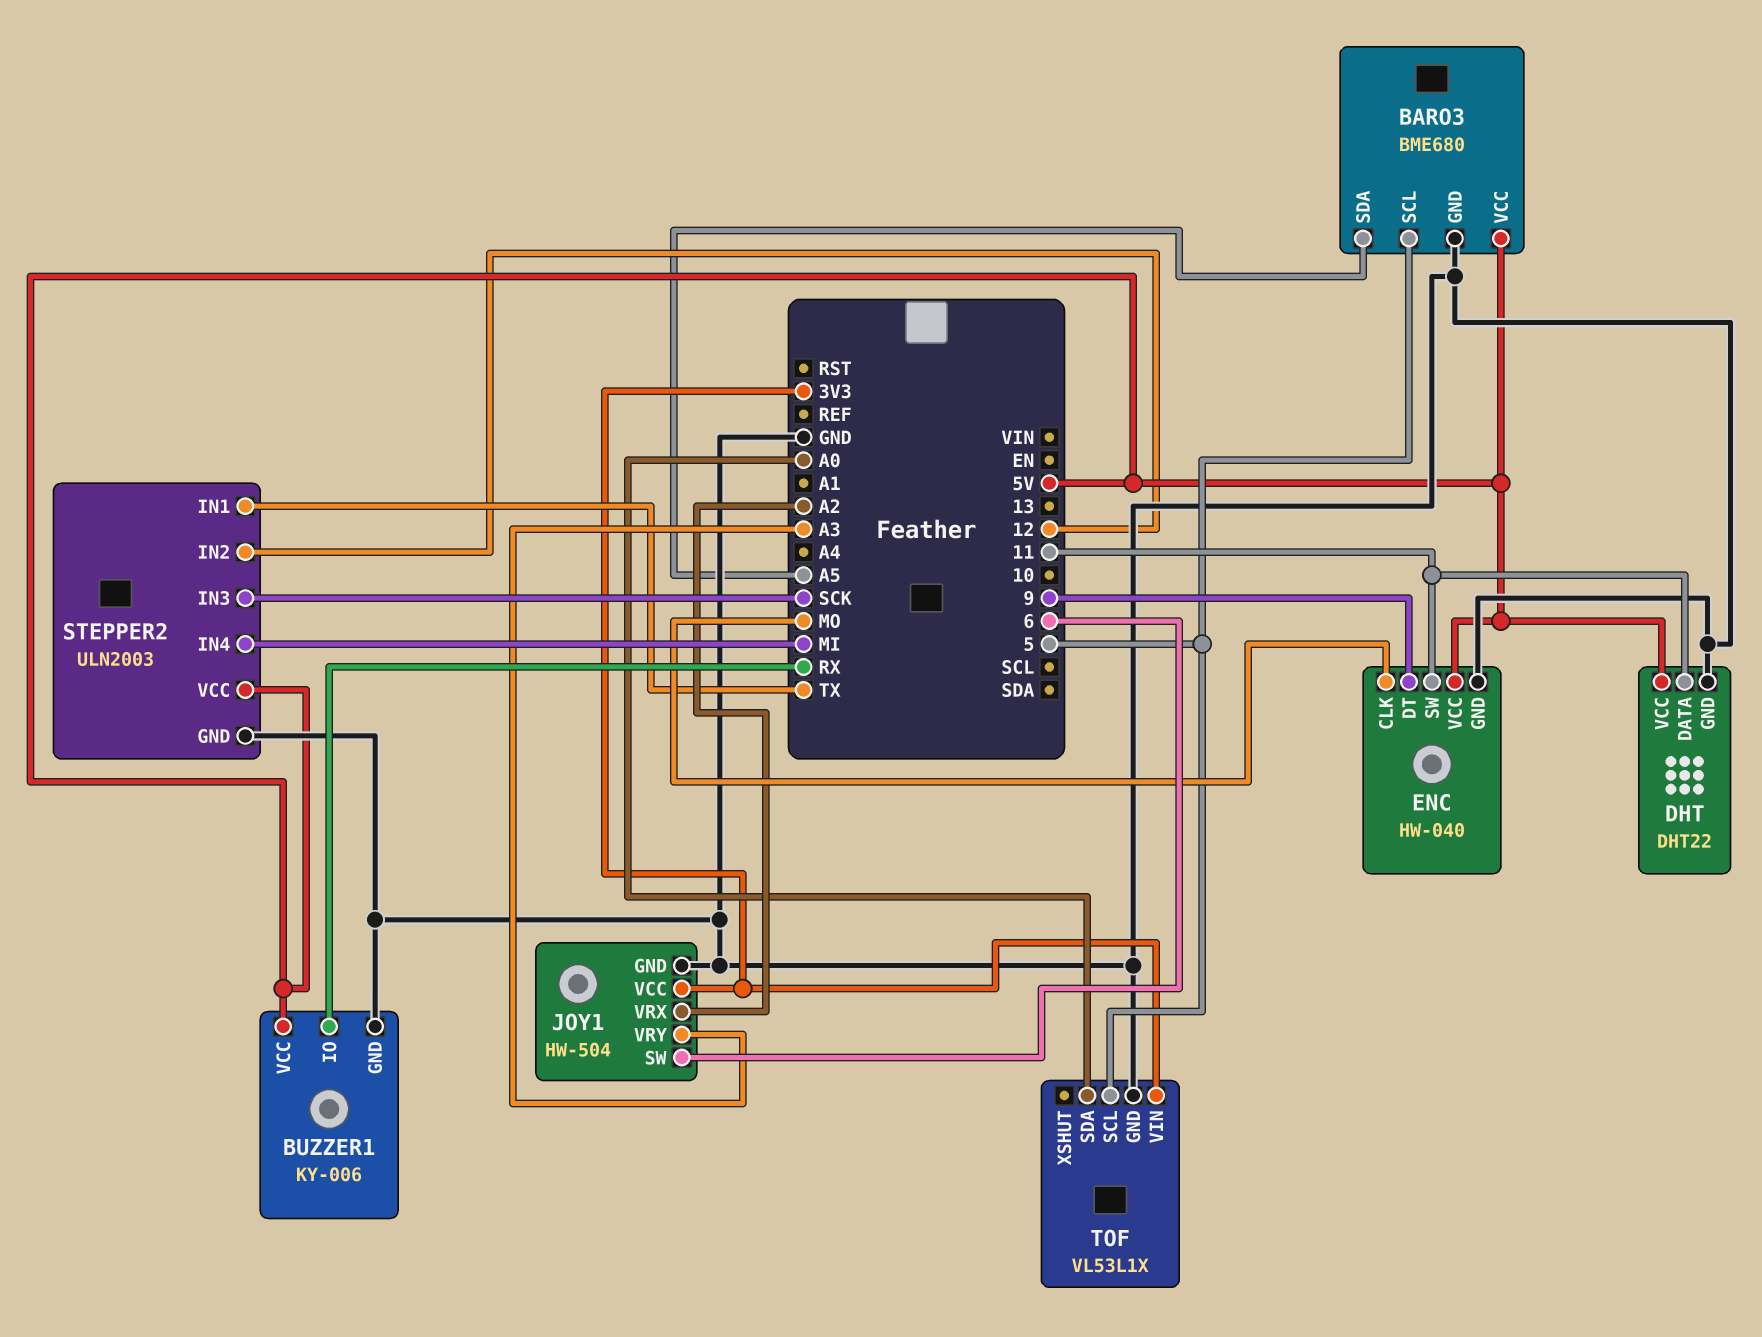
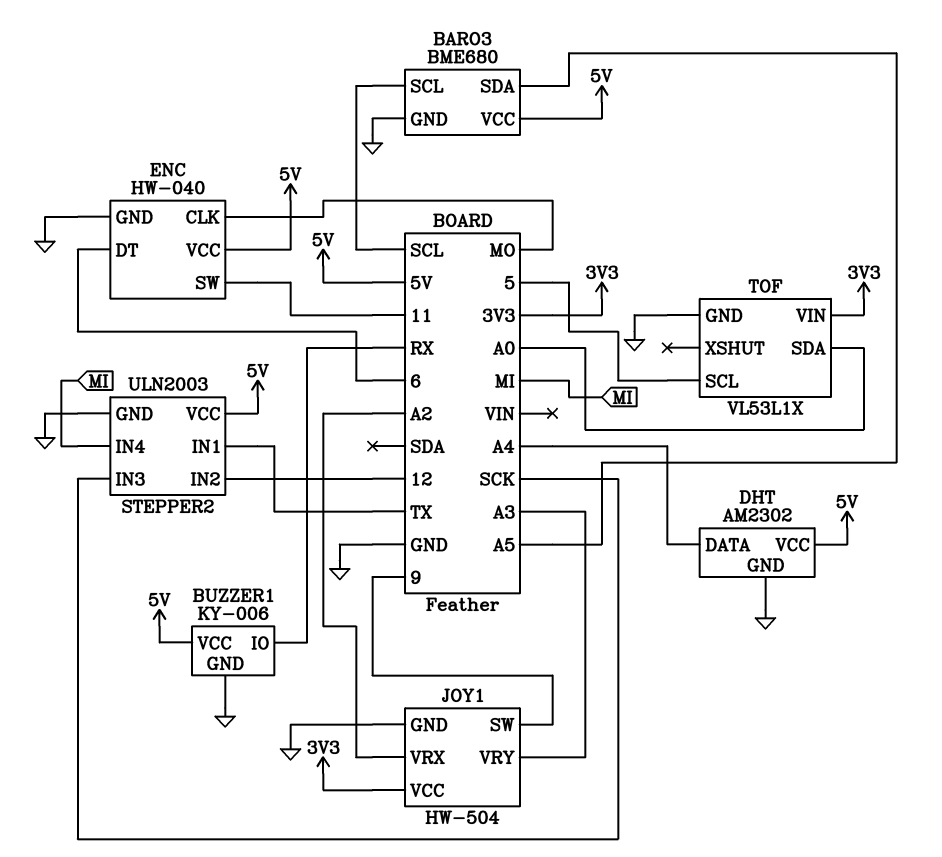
BARO3 pin SCL: 5 -> SCL
DHT: DHT22 -> AM2302
DHT pin DATA: 11 -> A4
ENC pin DT: 9 -> 6
JOY1 pin SW: 6 -> 9

